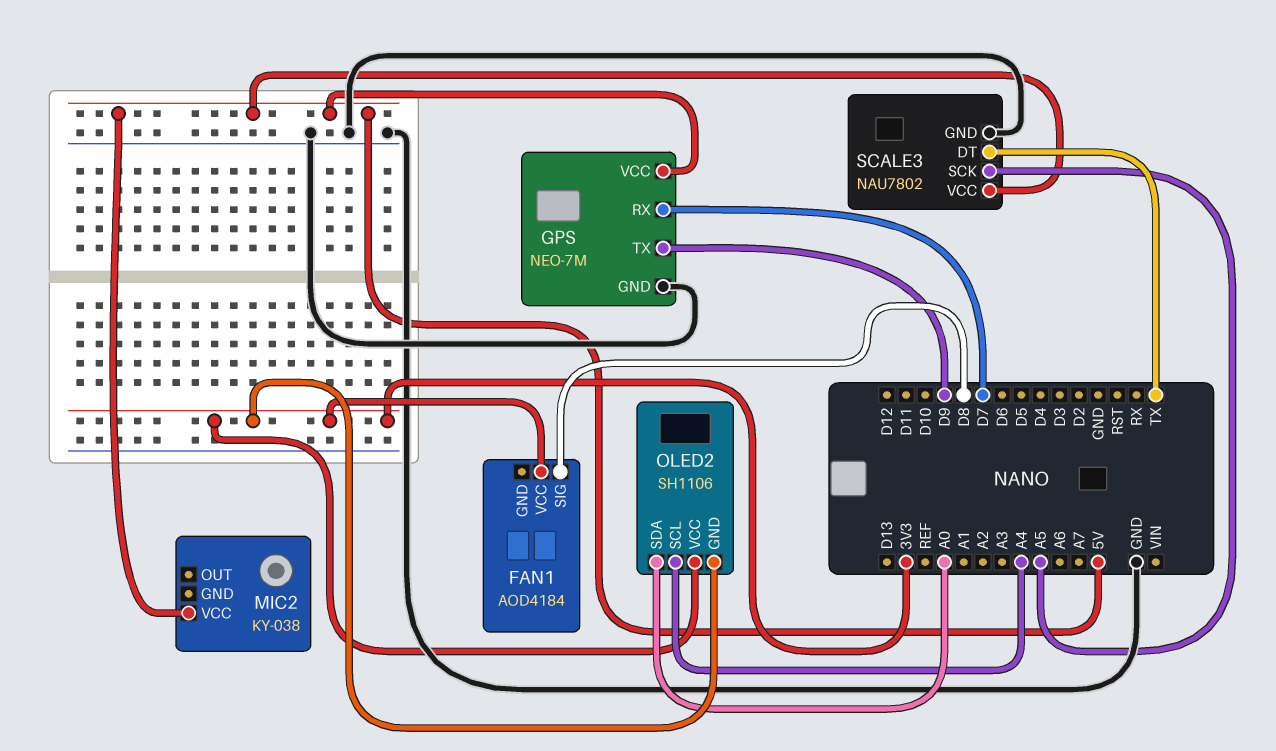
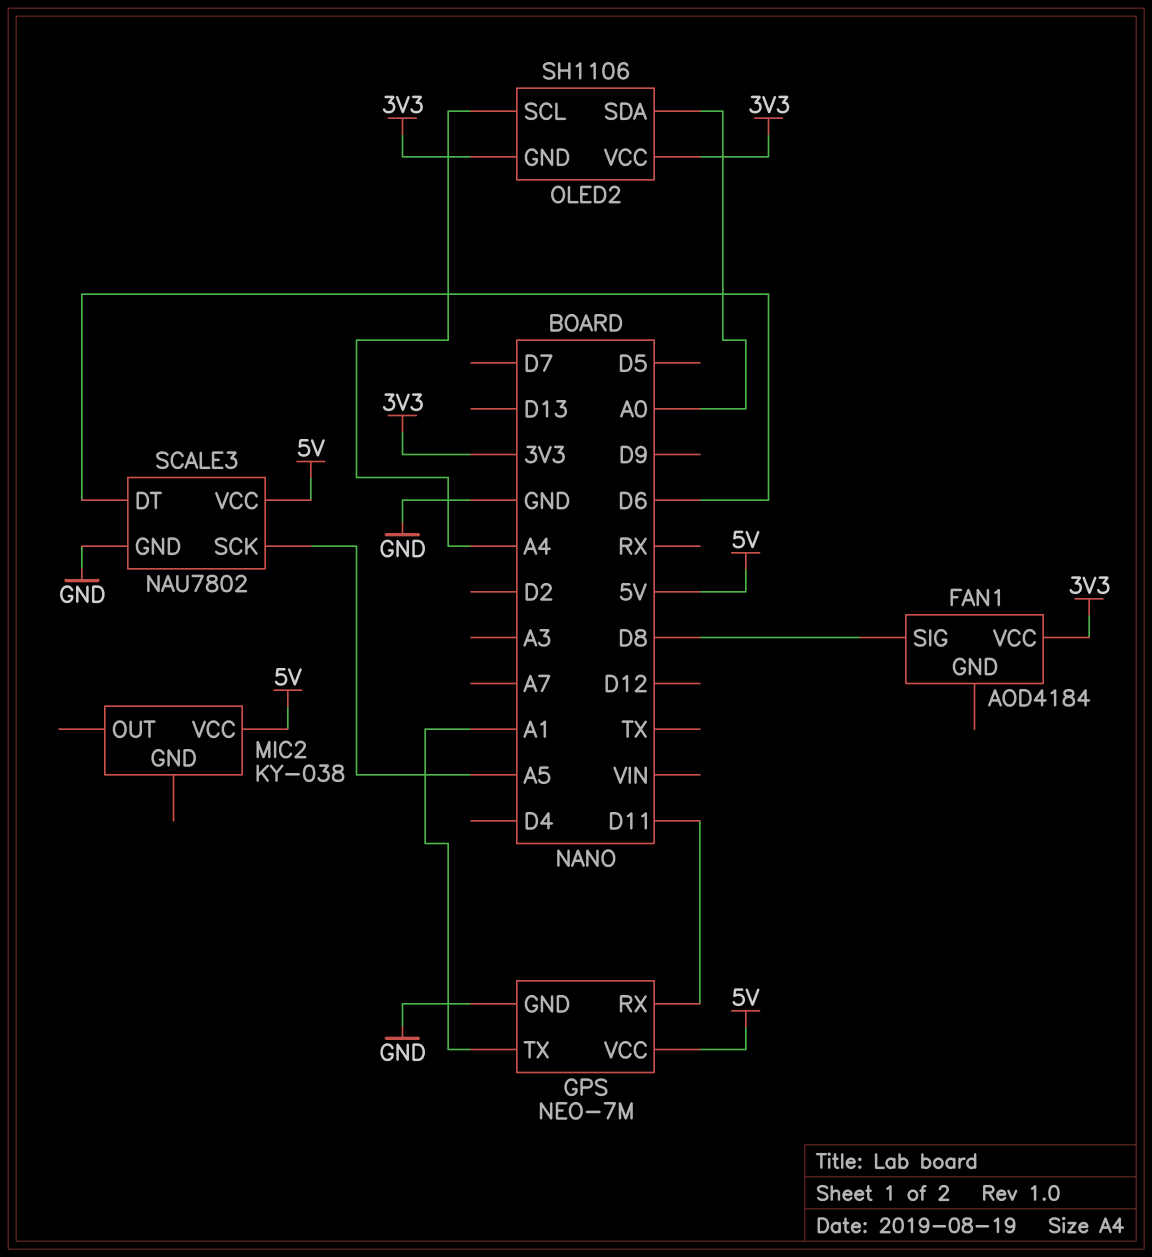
GPS pin RX: D7 -> D11
GPS pin TX: D9 -> A1
SCALE3 pin DT: TX -> D6

